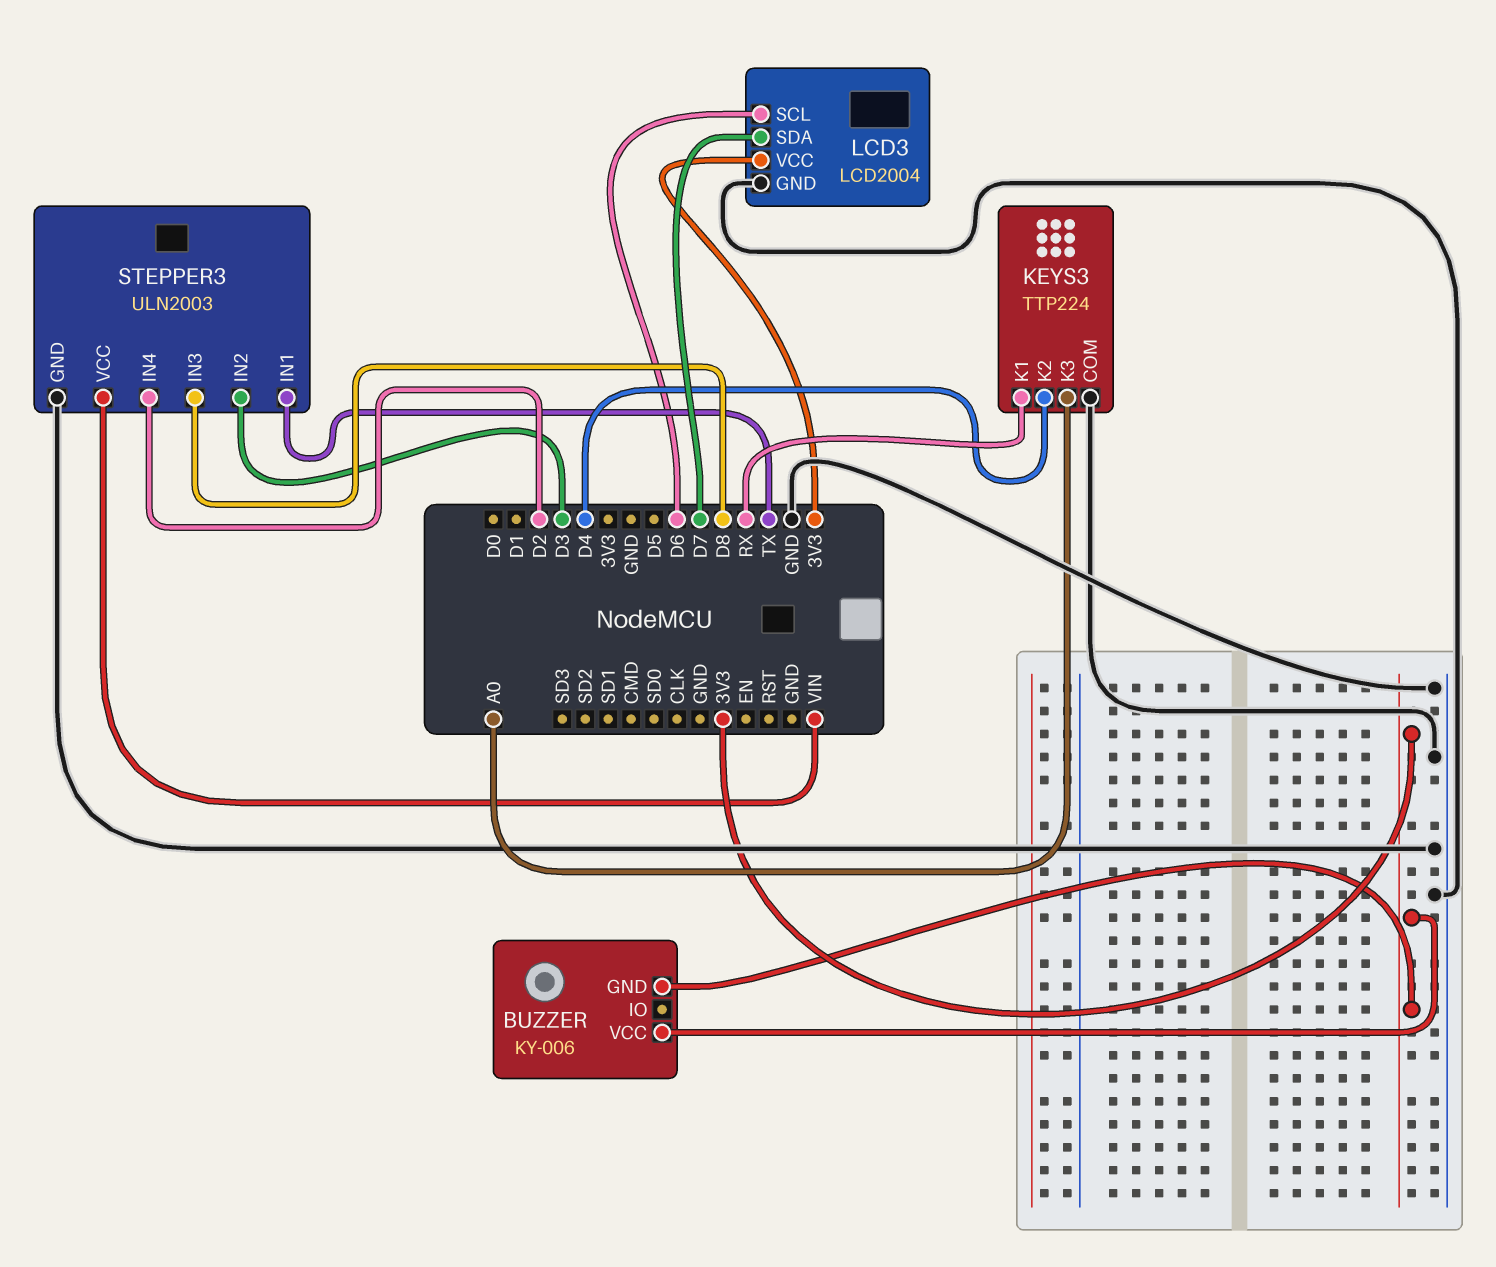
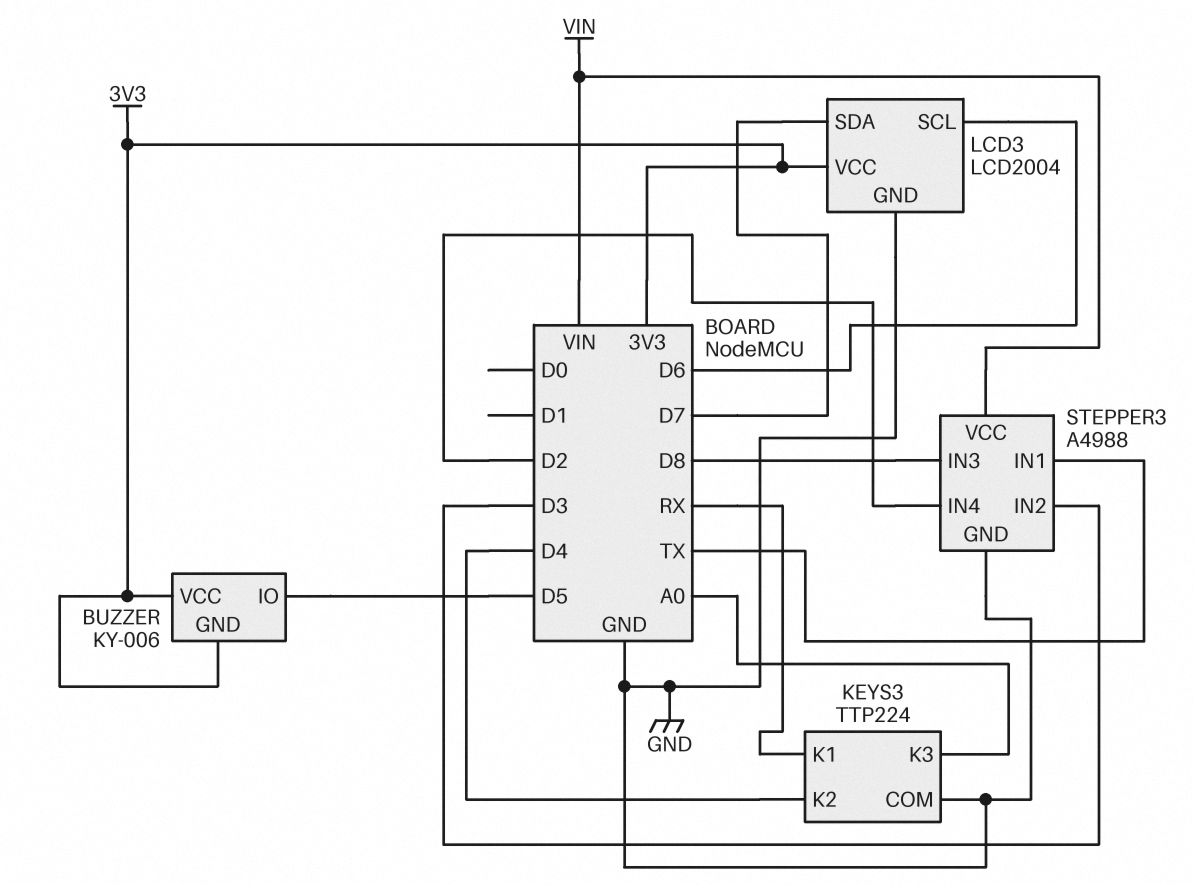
BUZZER pin IO: none -> D5
STEPPER3: ULN2003 -> A4988

